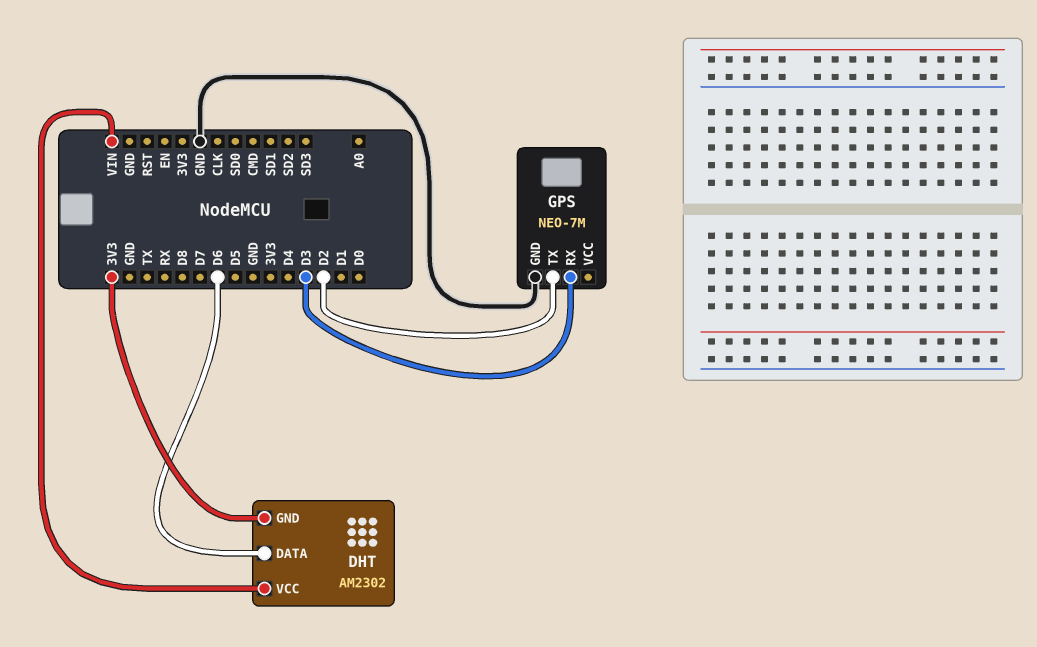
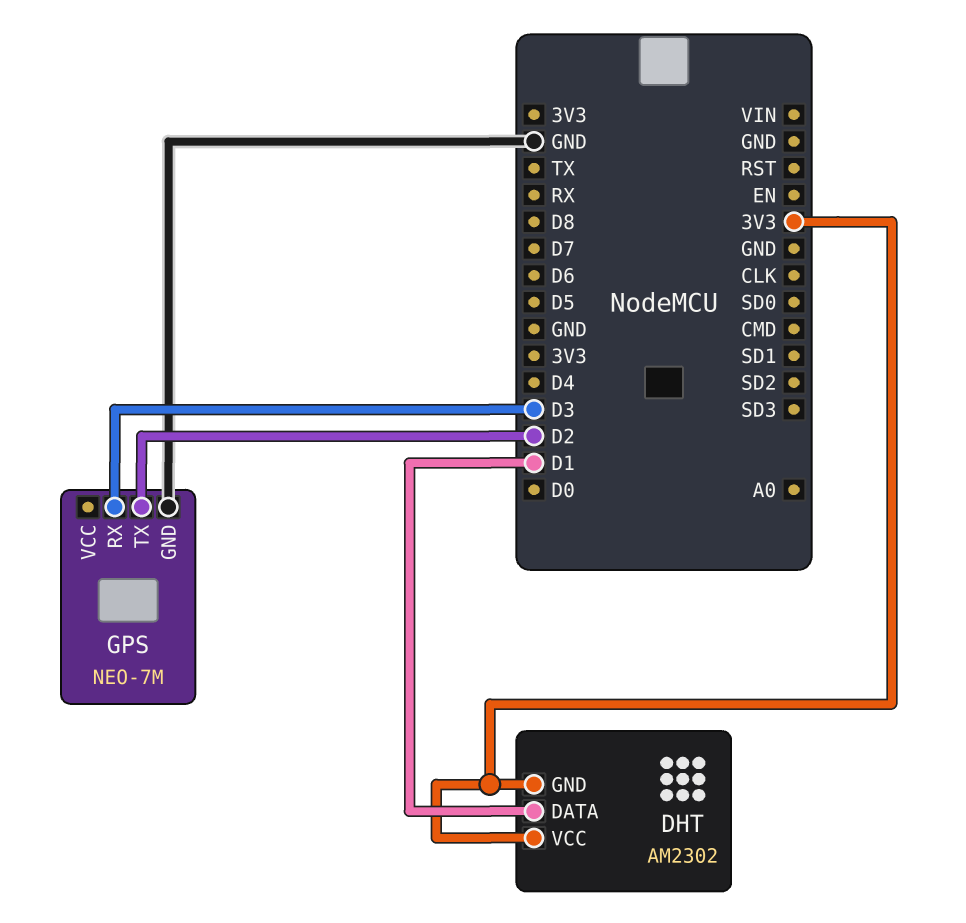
DHT pin DATA: D6 -> D1
DHT pin VCC: VIN -> 3V3

